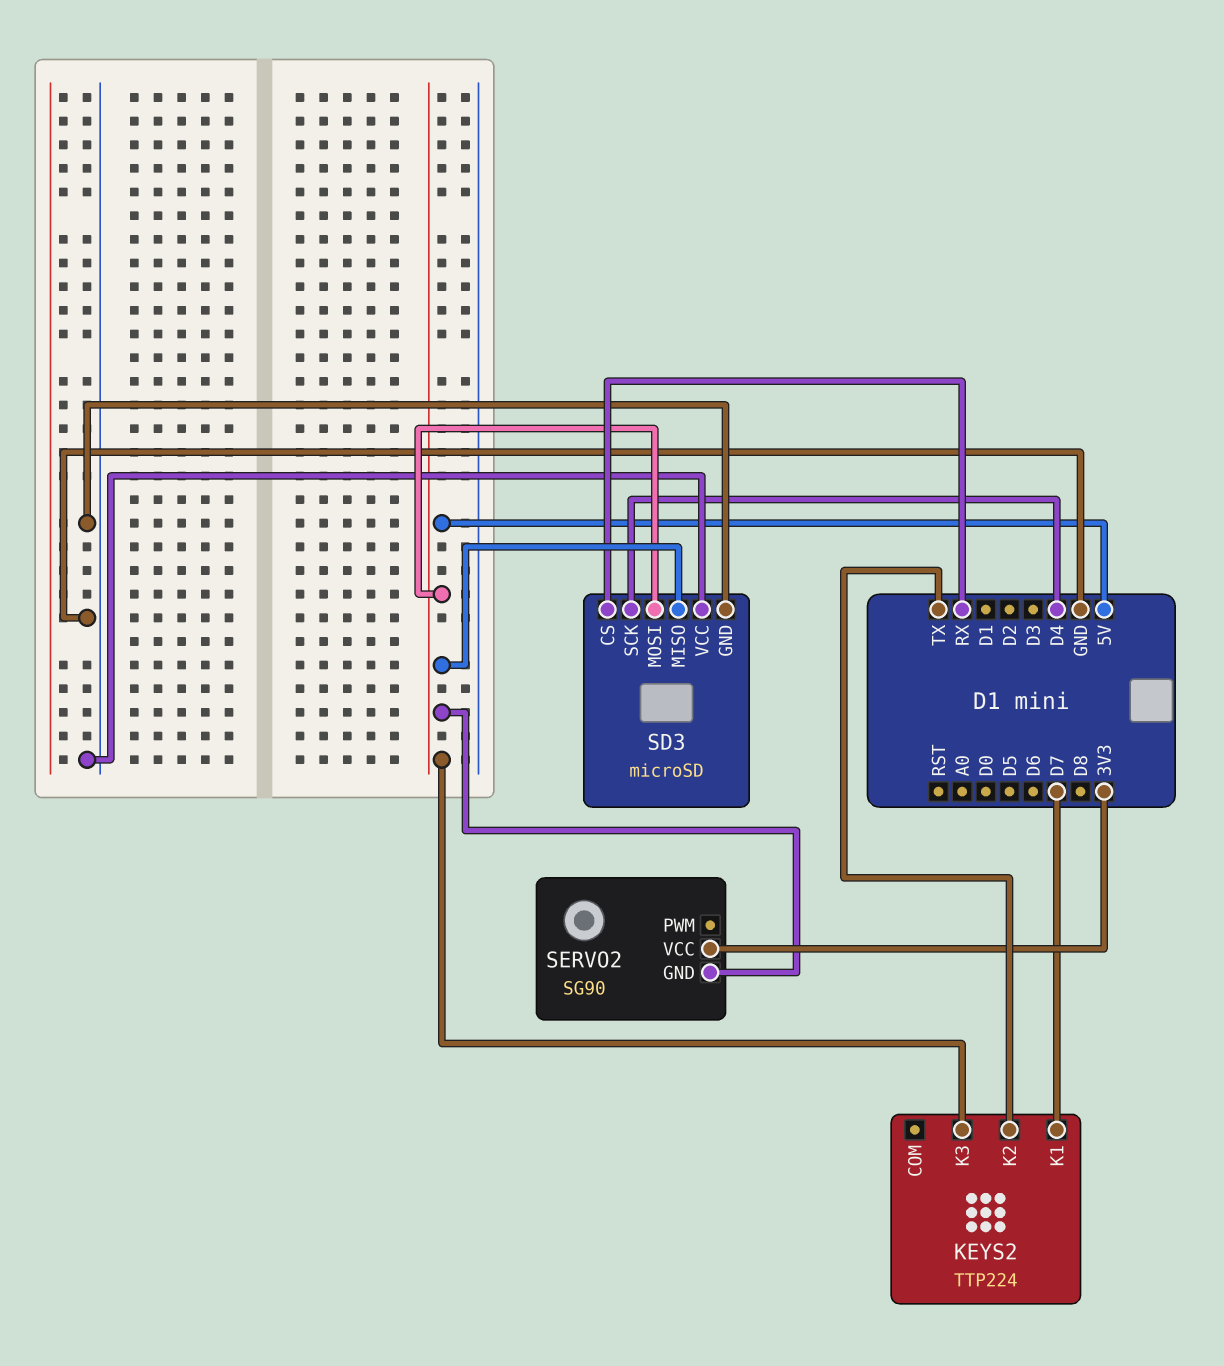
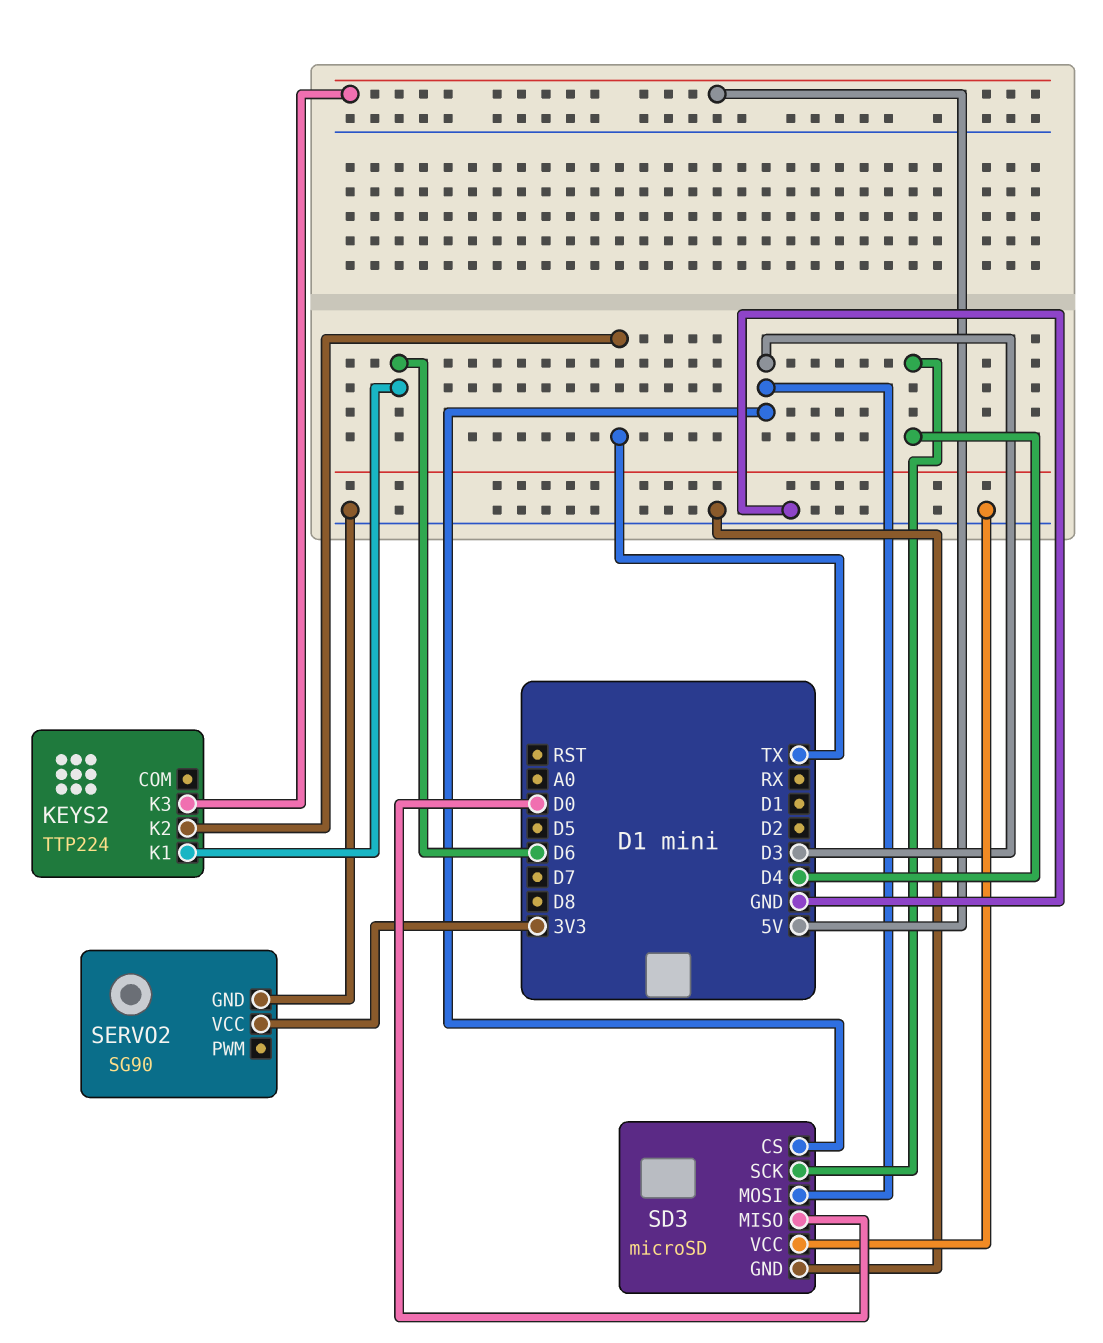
KEYS2 pin K1: D7 -> D6
SD3 pin CS: RX -> D3
SD3 pin MISO: 5V -> D0
SD3 pin MOSI: 5V -> D3
SERVO2 pin GND: 5V -> GND

